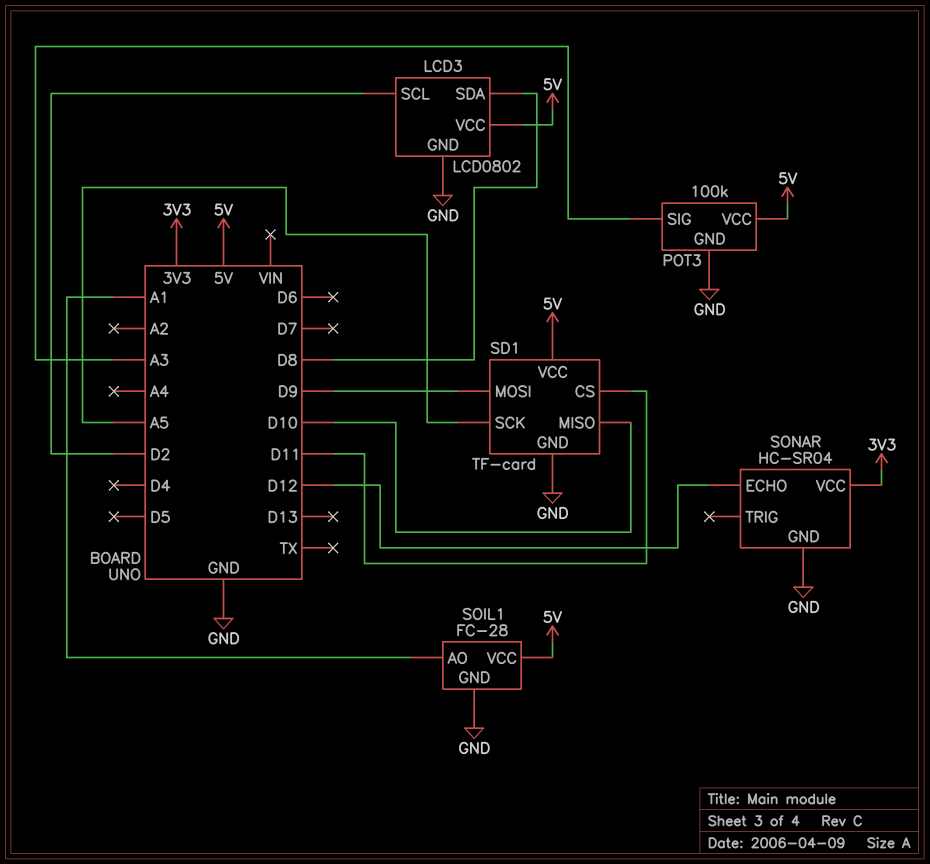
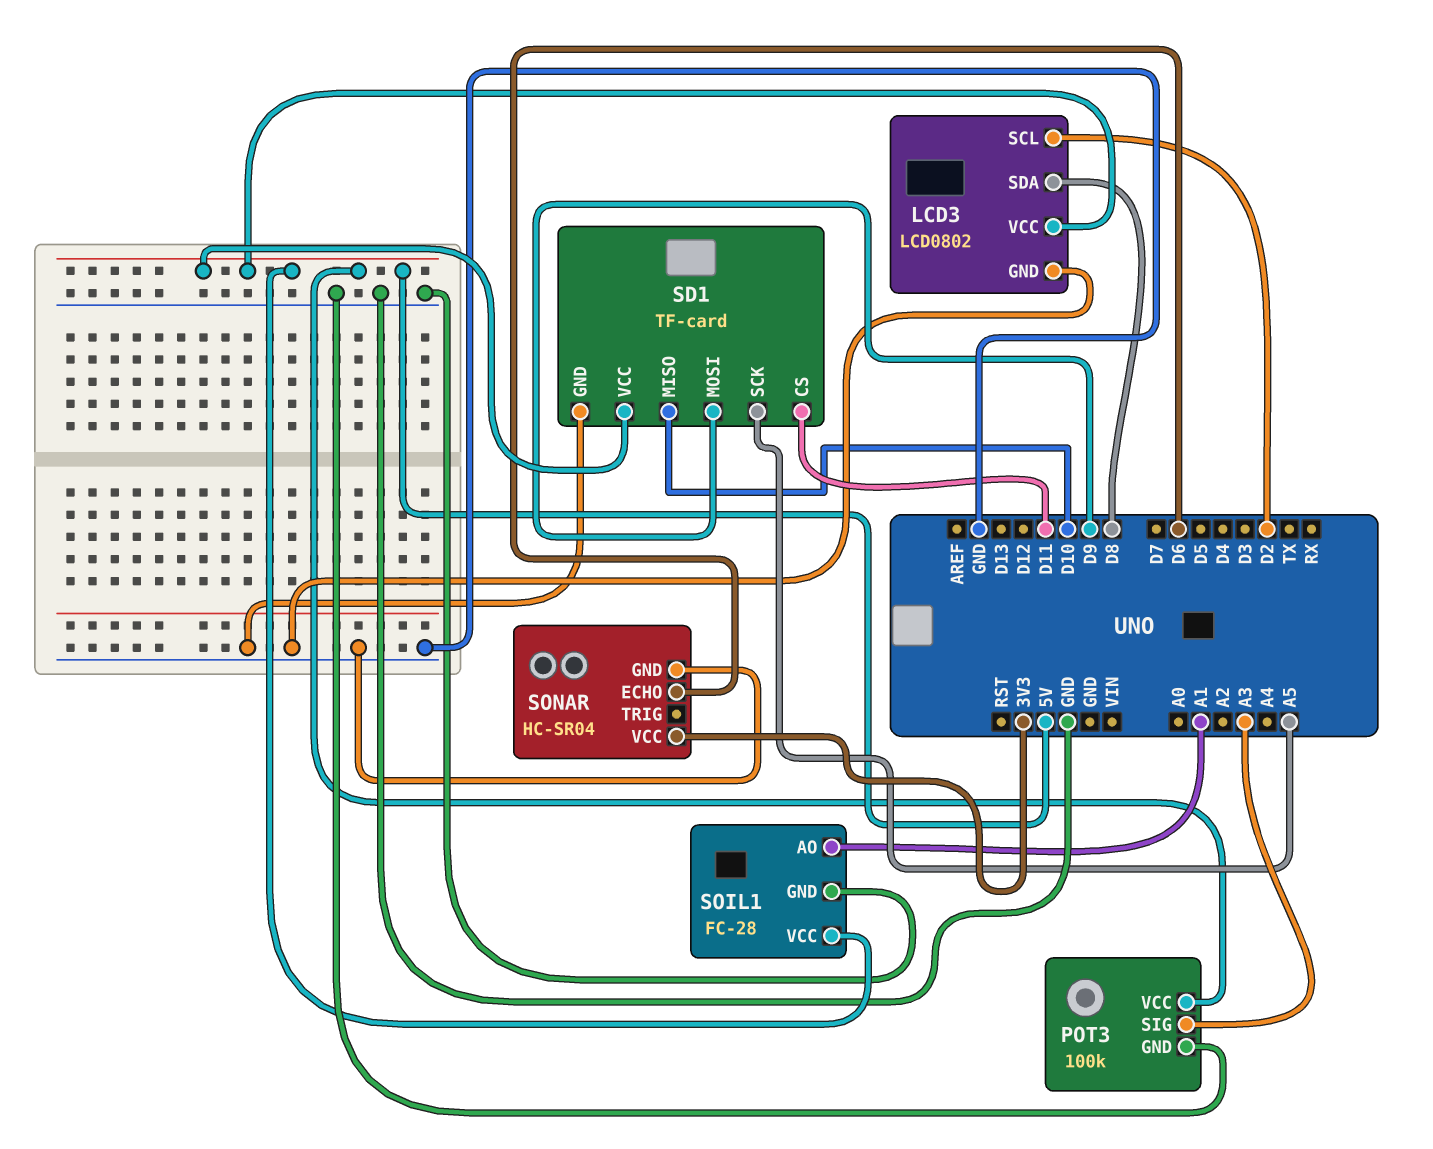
SONAR pin ECHO: D12 -> D6

